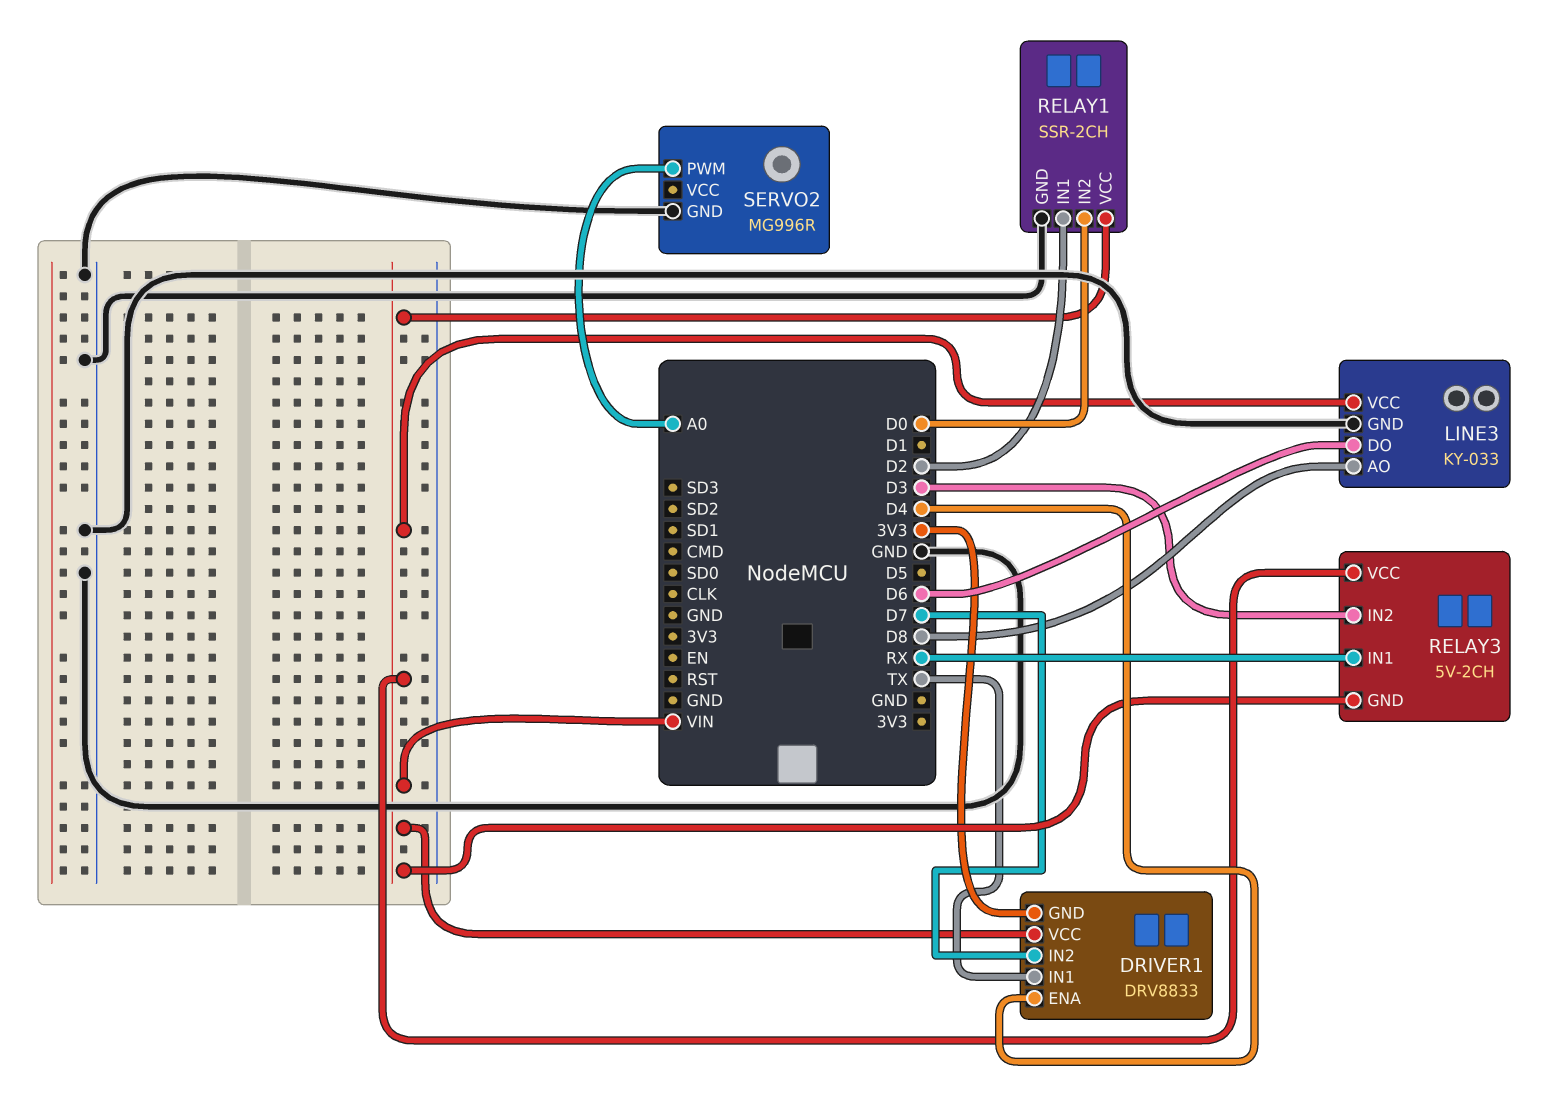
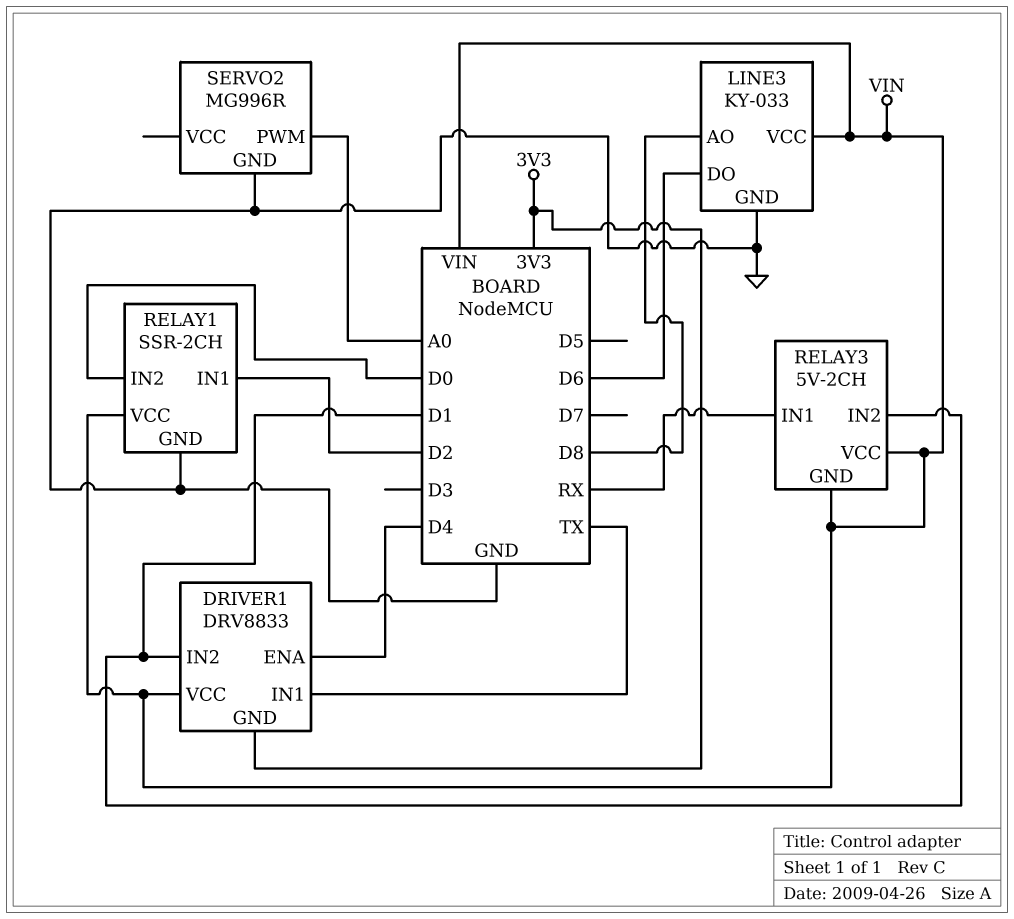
DRIVER1 pin IN2: D7 -> D1
RELAY3 pin IN2: D3 -> D1

